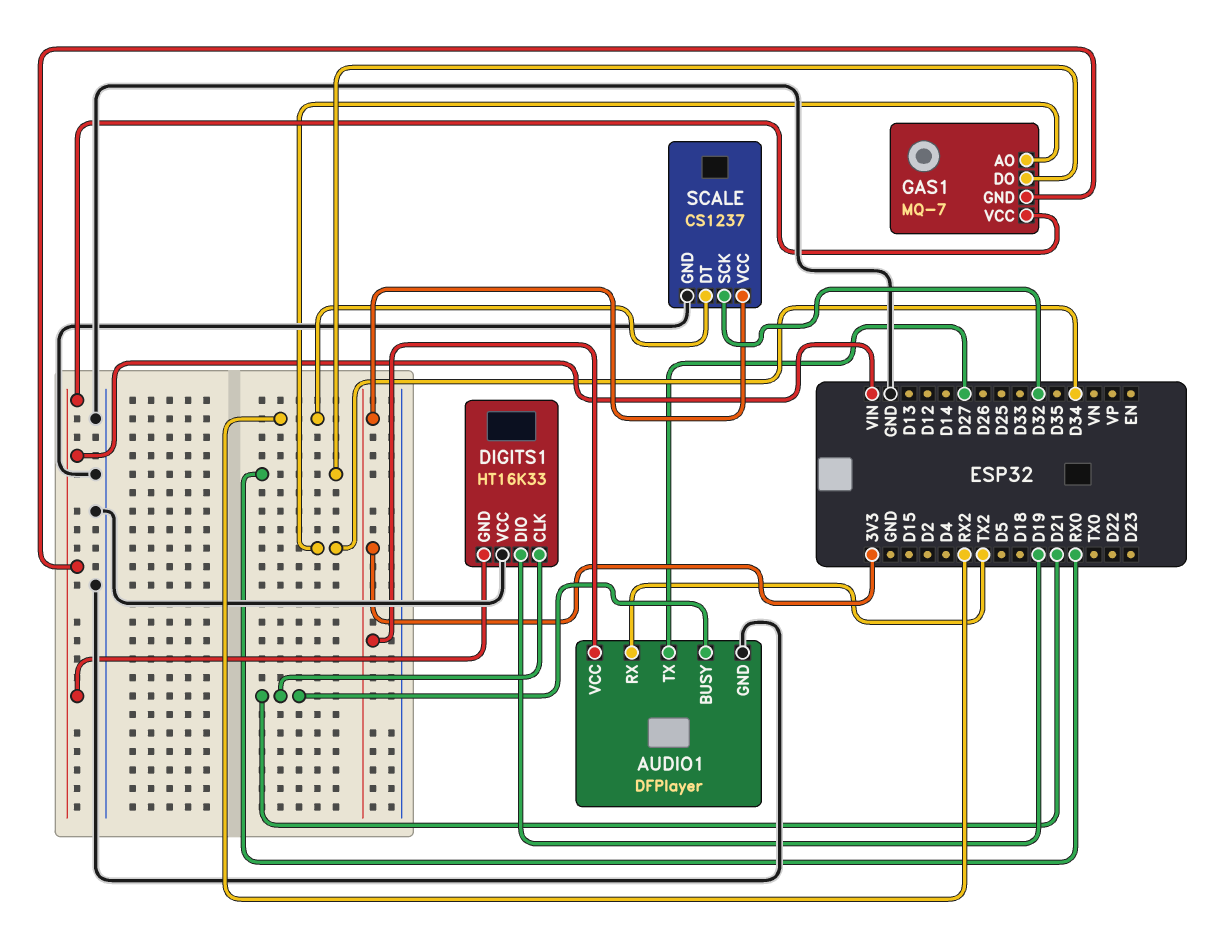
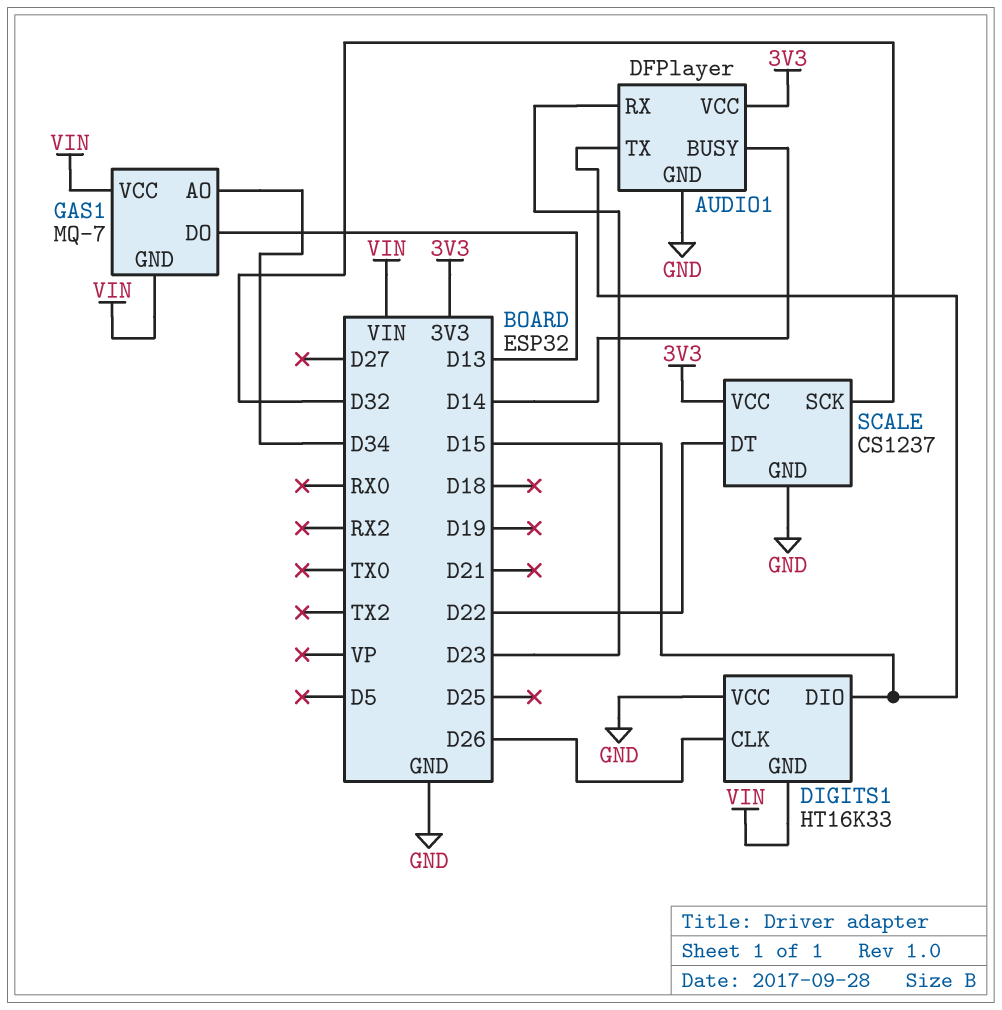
AUDIO1 pin BUSY: D21 -> D14
AUDIO1 pin RX: TX2 -> D23
AUDIO1 pin TX: D27 -> D15
DIGITS1 pin CLK: D21 -> D26
DIGITS1 pin DIO: D19 -> D15
GAS1 pin DO: RX0 -> D13
SCALE pin DT: RX2 -> D22

